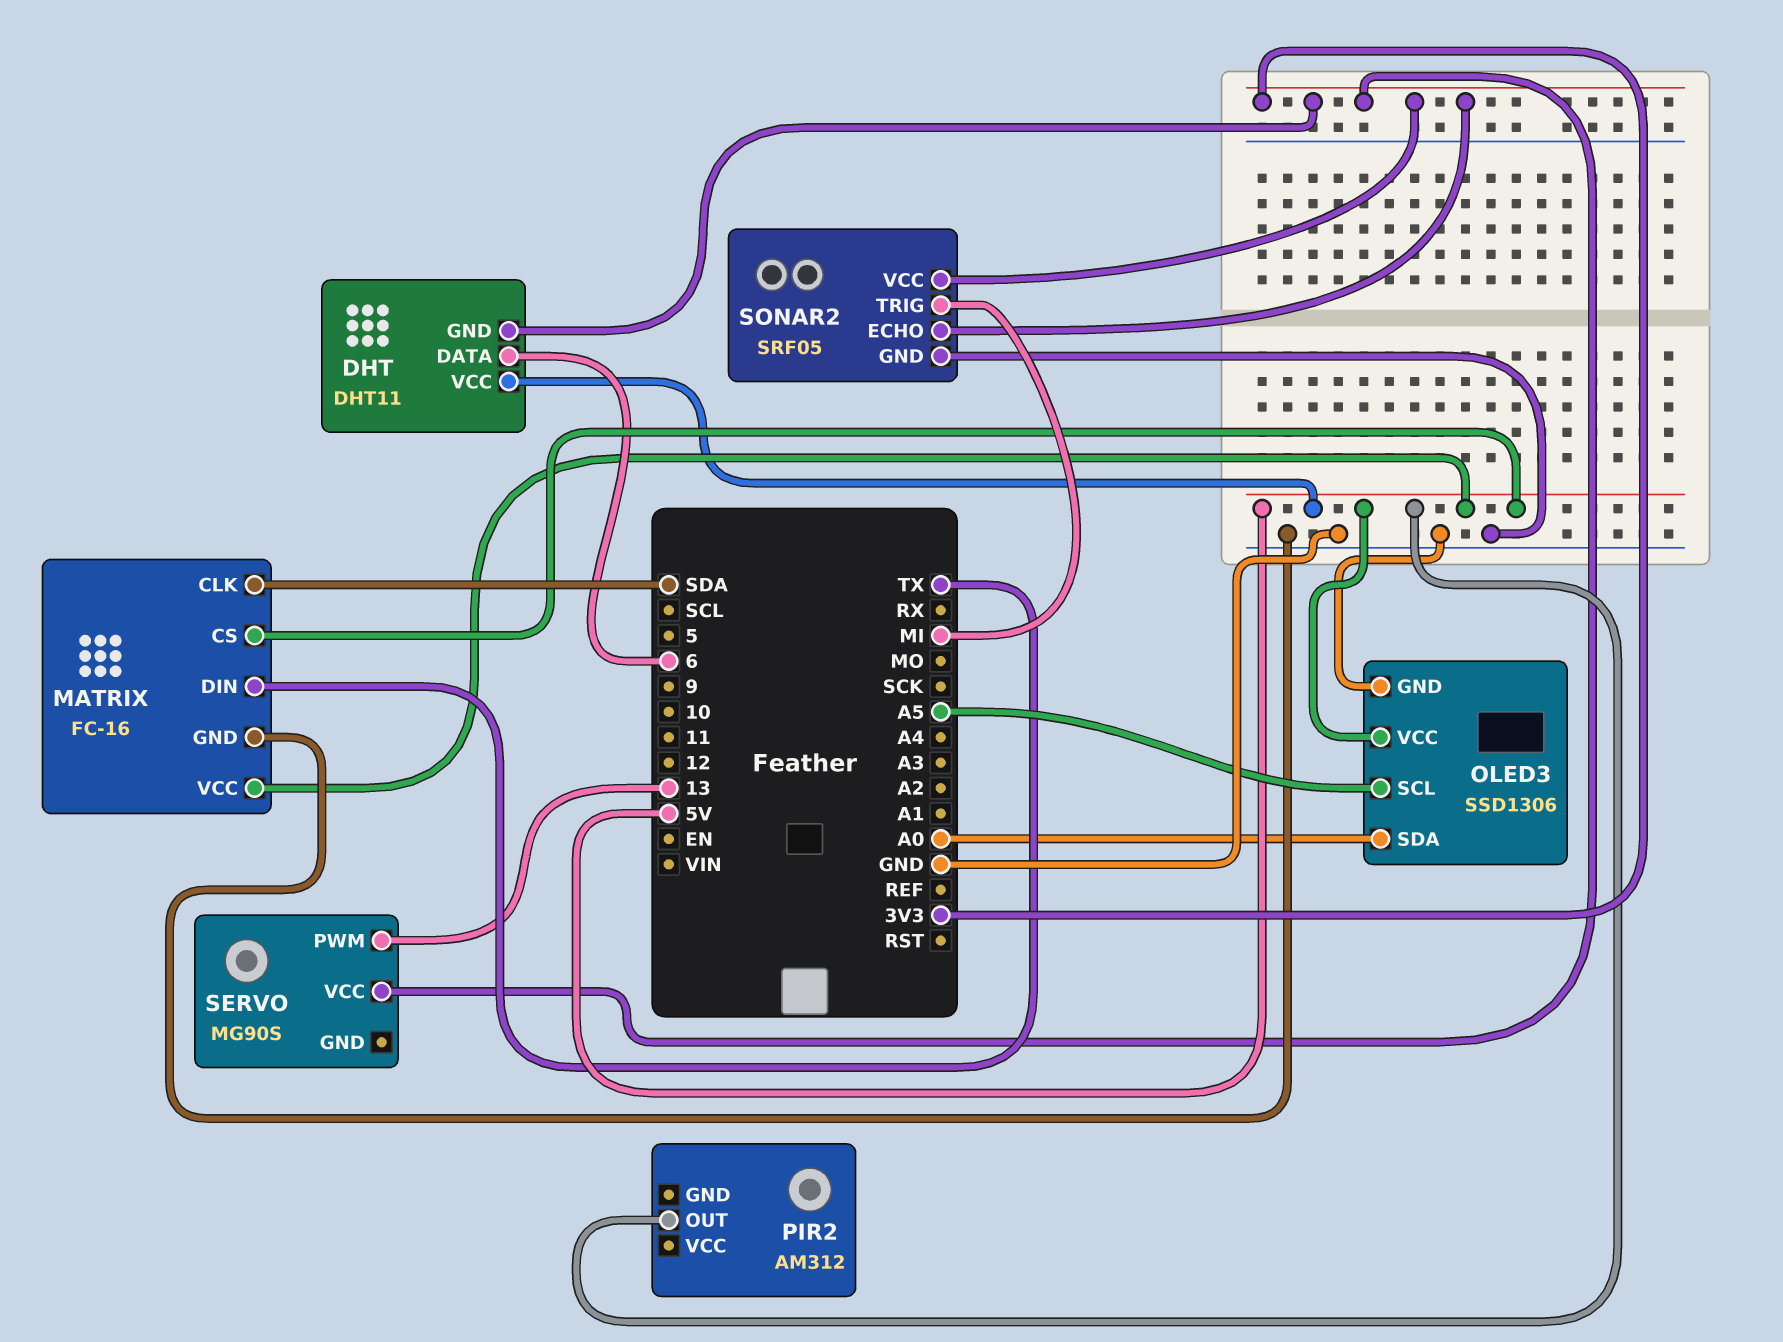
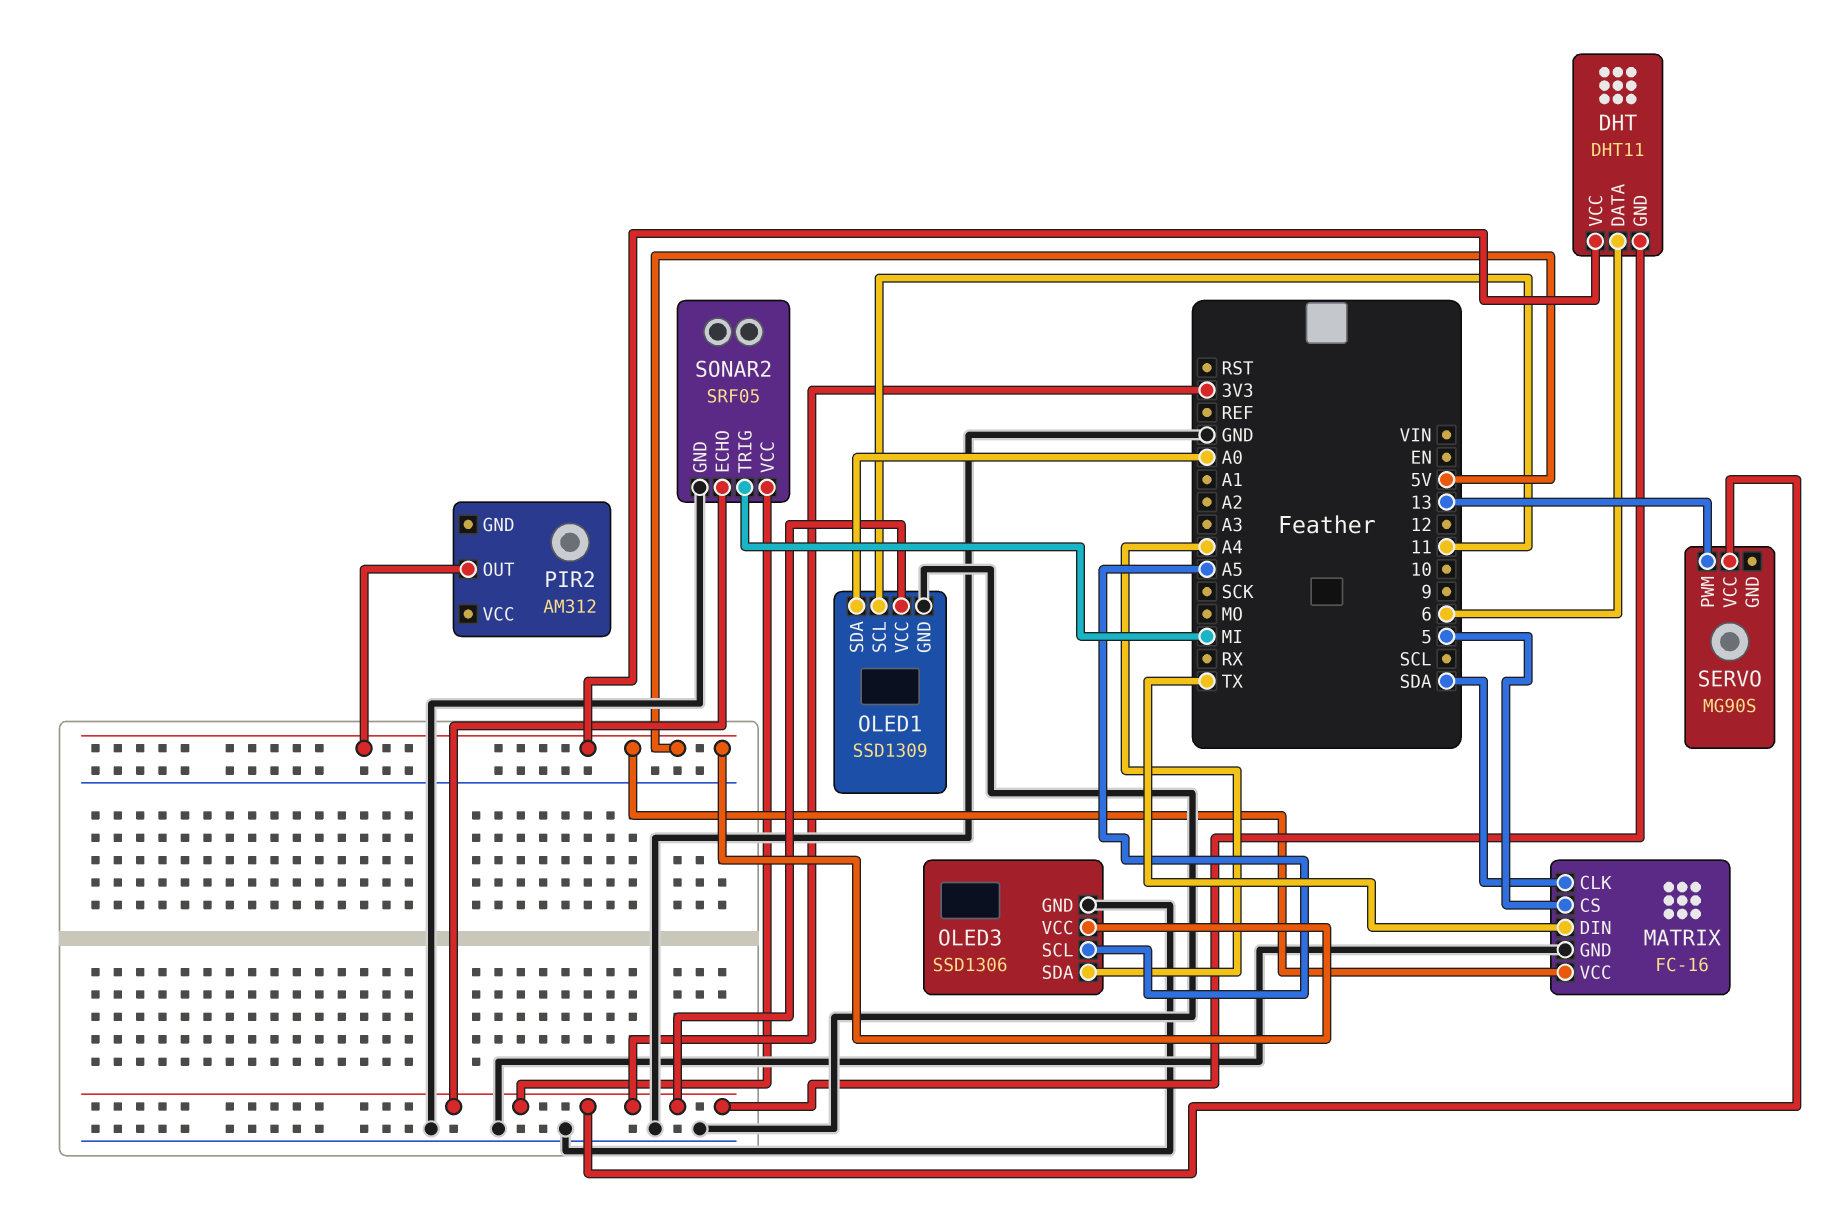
MATRIX pin CS: 5V -> 5
OLED1: none -> SSD1309
OLED1 pin GND: none -> GND
OLED1 pin SCL: none -> 11
OLED1 pin SDA: none -> A0
OLED1 pin VCC: none -> 3V3
OLED3 pin SDA: A0 -> A4

